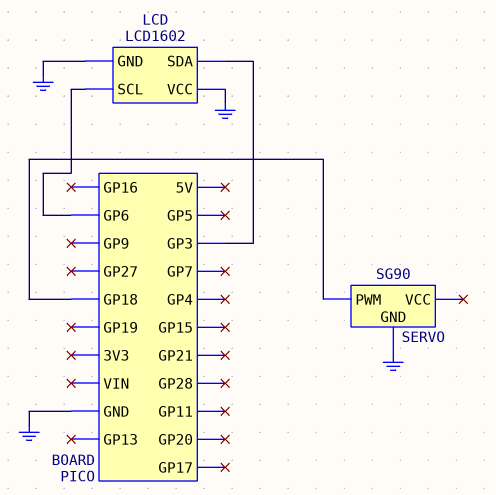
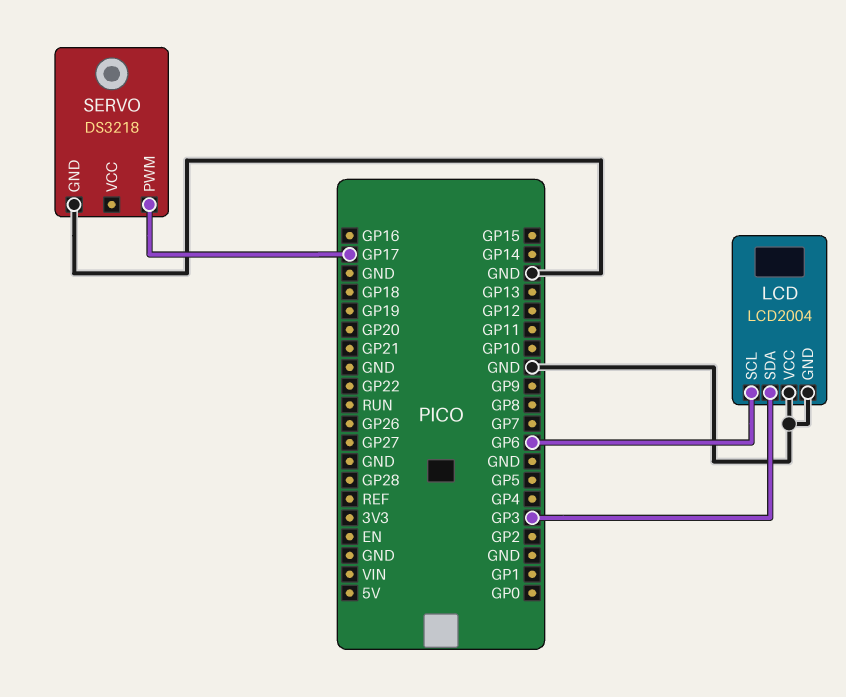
LCD: LCD1602 -> LCD2004
SERVO: SG90 -> DS3218
SERVO pin PWM: GP18 -> GP17

